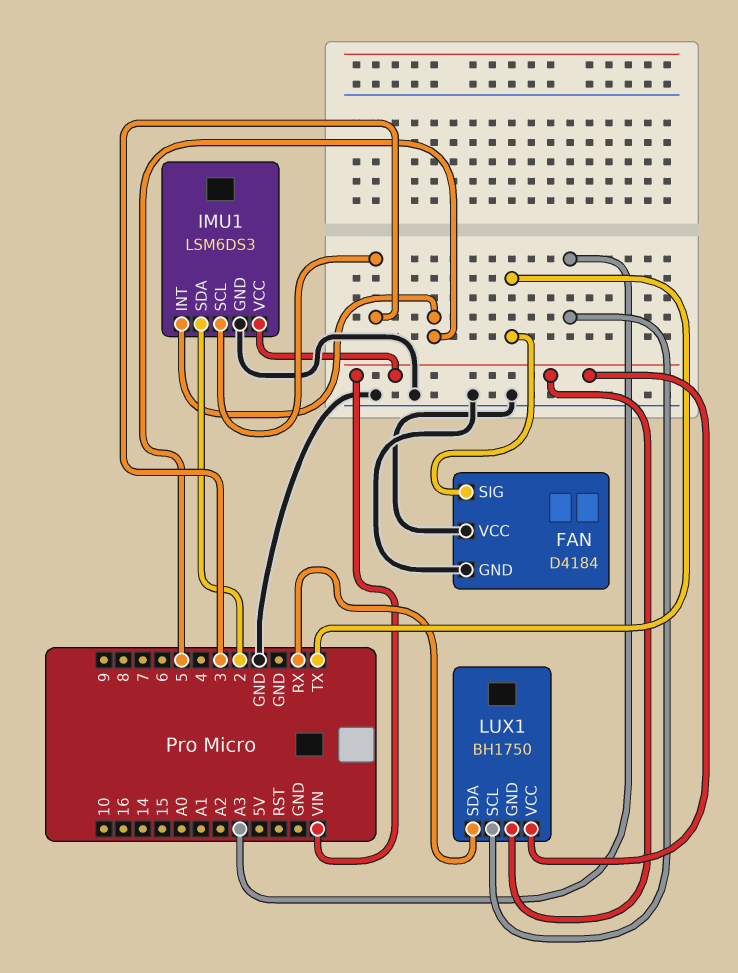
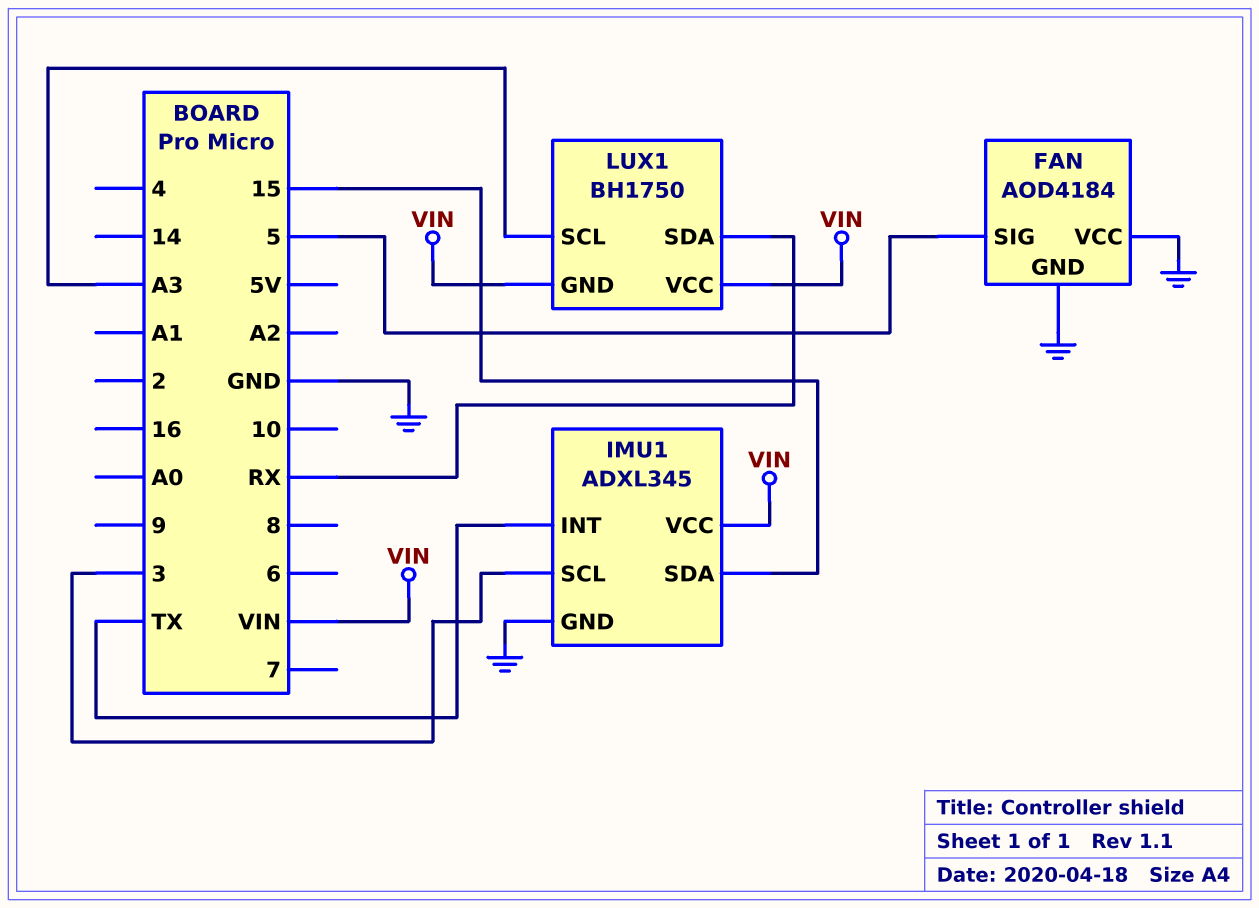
FAN: D4184 -> AOD4184
FAN pin SIG: TX -> 5
IMU1: LSM6DS3 -> ADXL345
IMU1 pin INT: 5 -> TX
IMU1 pin SDA: 2 -> 15

